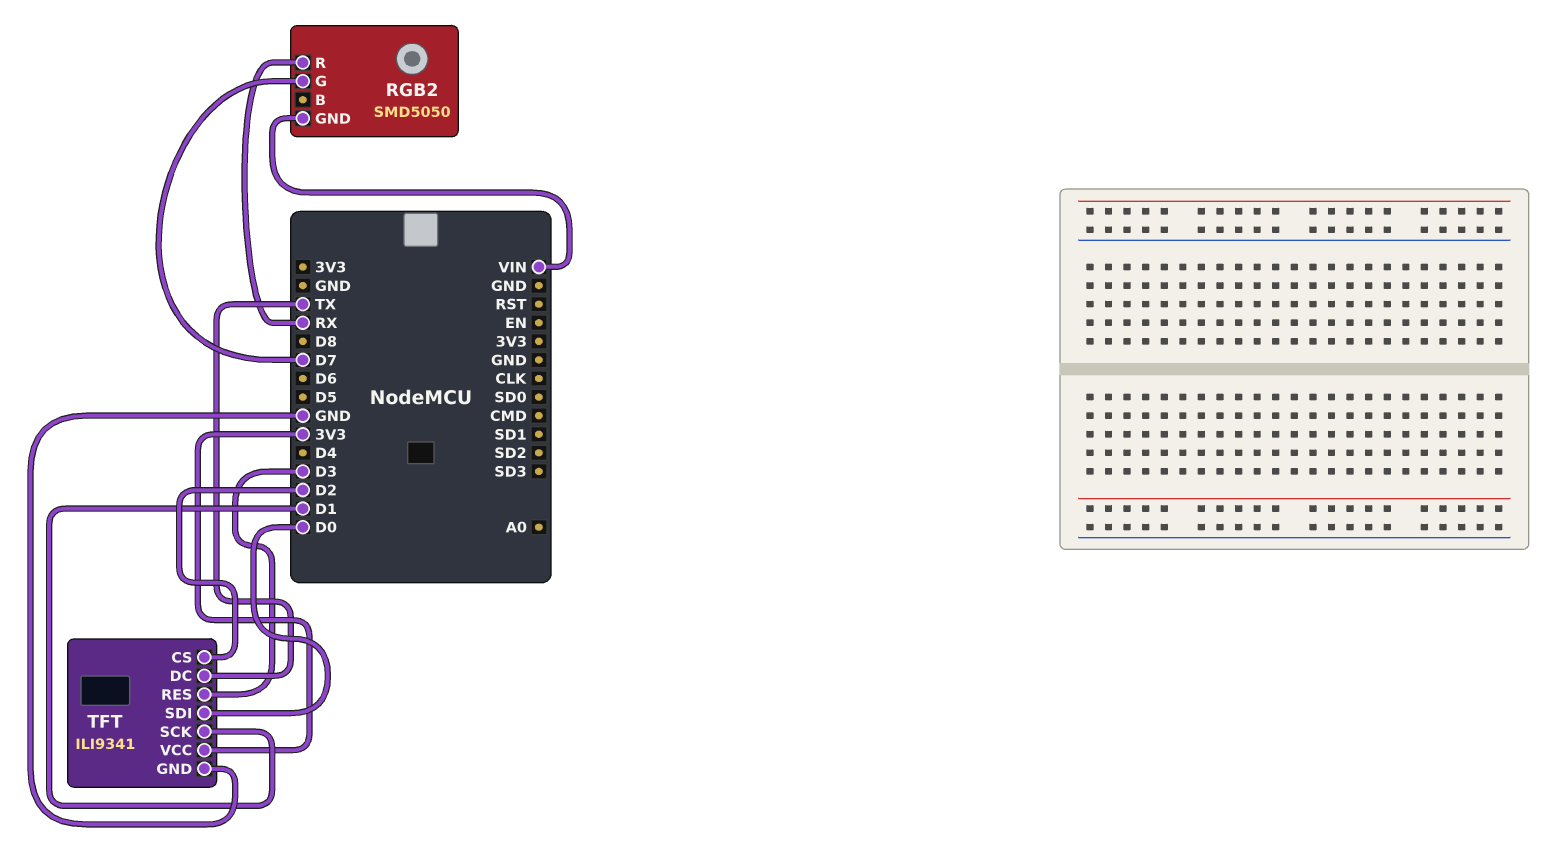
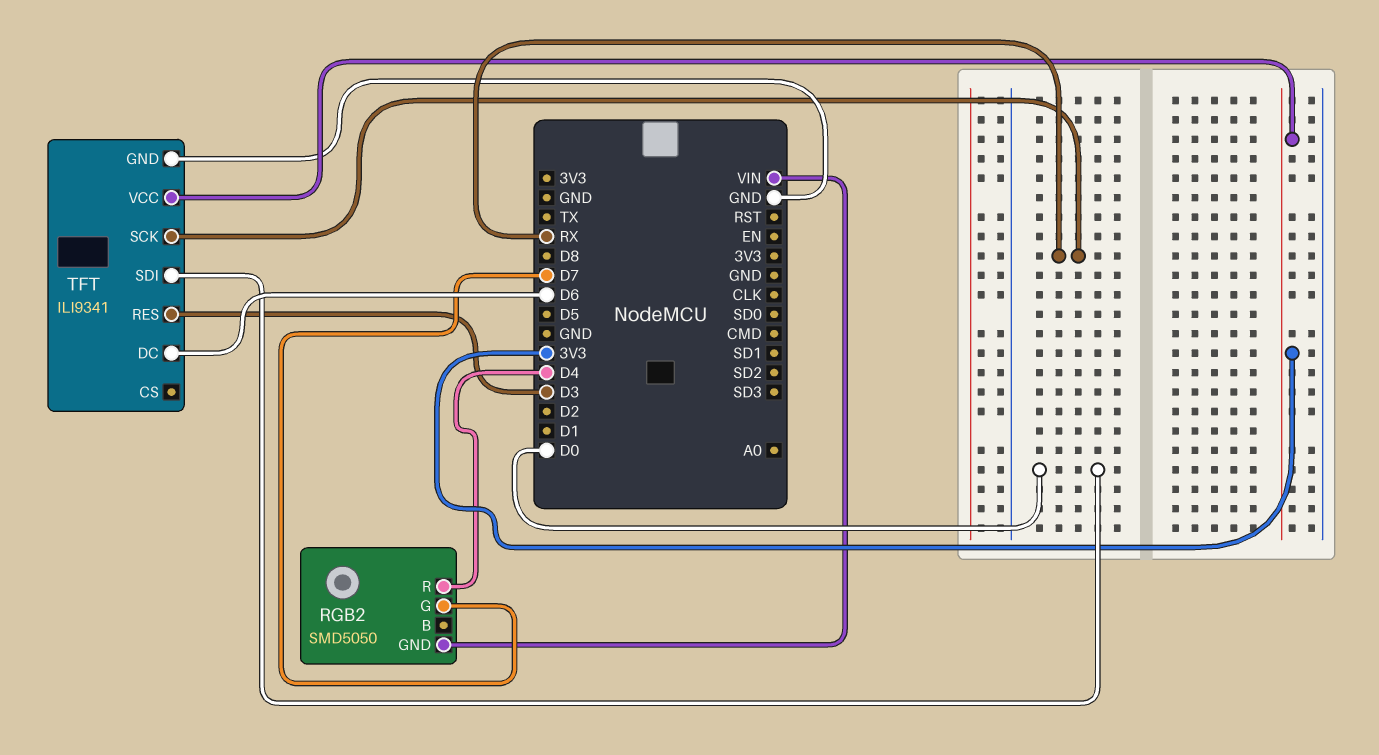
RGB2 pin R: RX -> D4
TFT pin CS: D2 -> none
TFT pin DC: TX -> D6
TFT pin SCK: D1 -> RX

